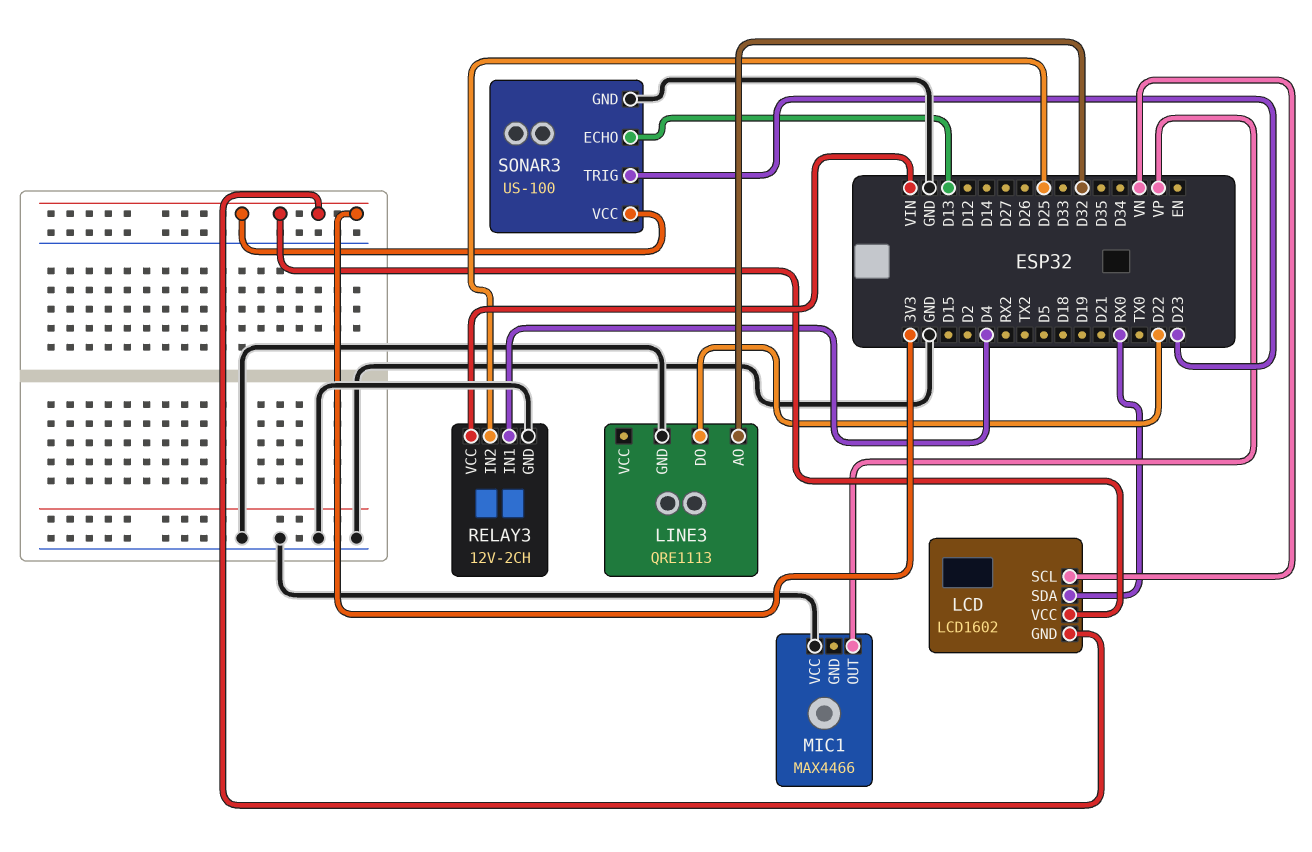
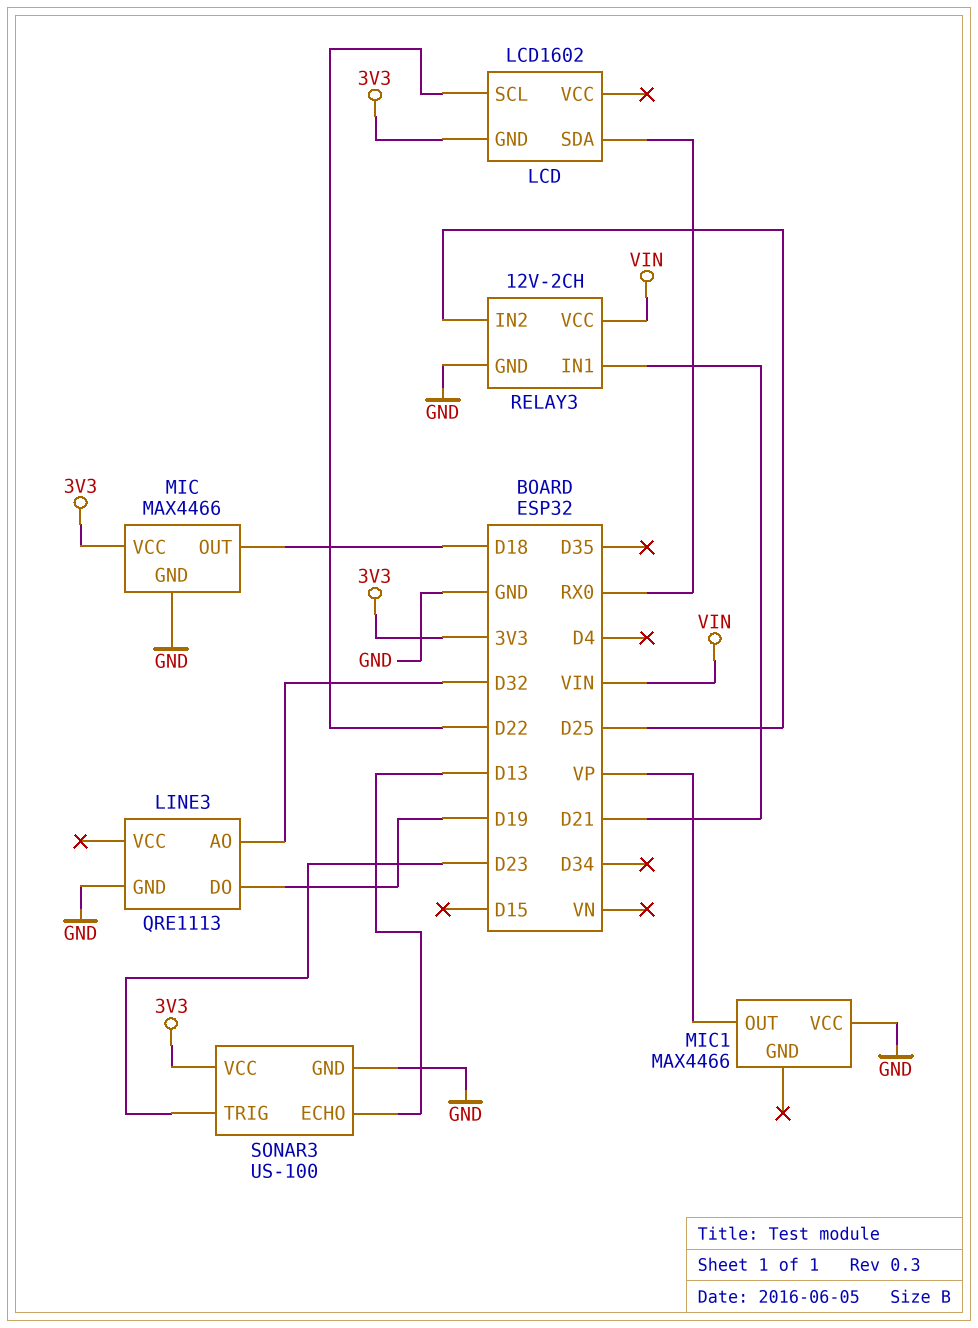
LCD pin SCL: VN -> D22
LCD pin VCC: 3V3 -> none
LINE3 pin DO: D22 -> D19
MIC: none -> MAX4466
MIC pin GND: none -> GND
MIC pin OUT: none -> D18
MIC pin VCC: none -> 3V3
RELAY3 pin IN1: D4 -> D21

